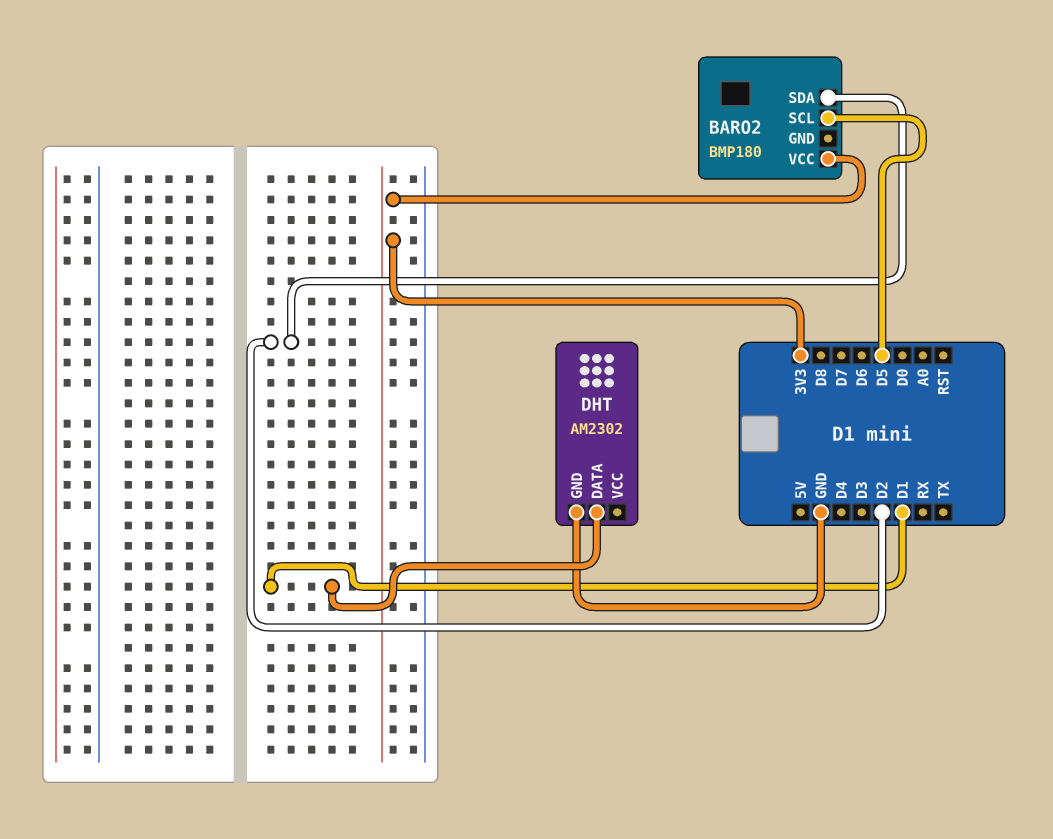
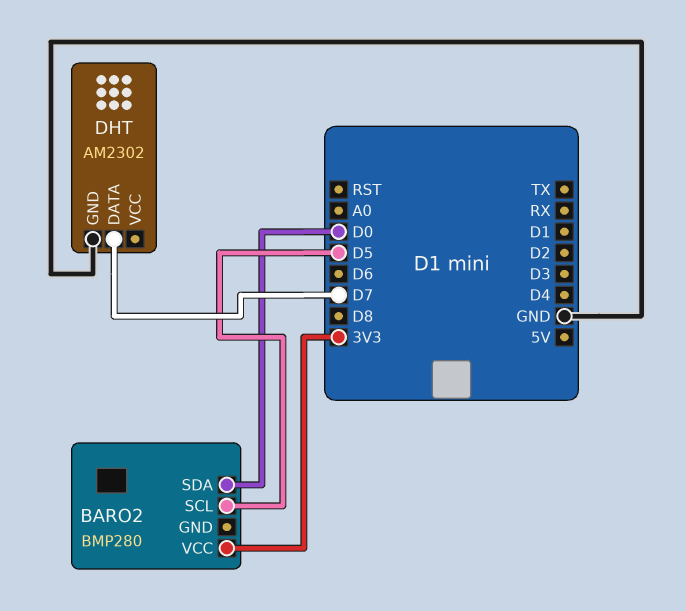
BARO2: BMP180 -> BMP280
BARO2 pin SDA: D2 -> D0
DHT pin DATA: D1 -> D7

